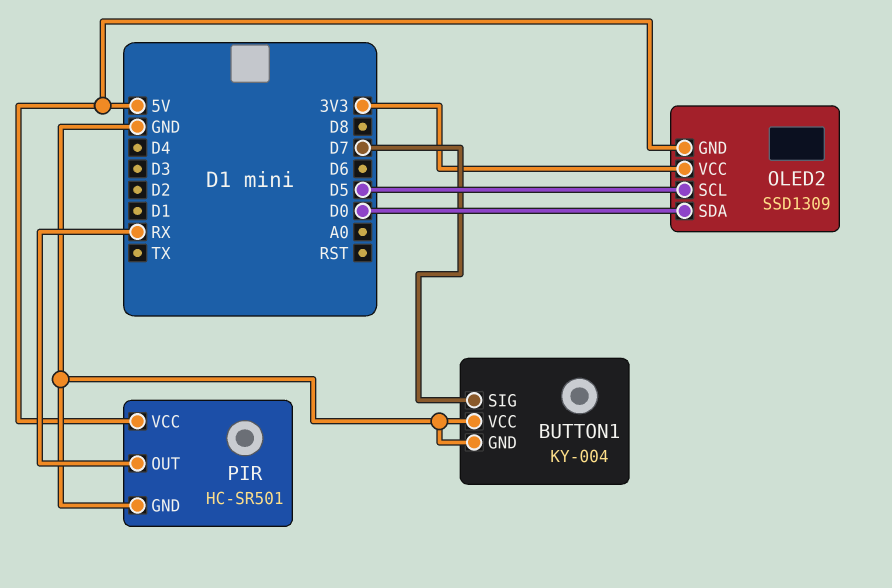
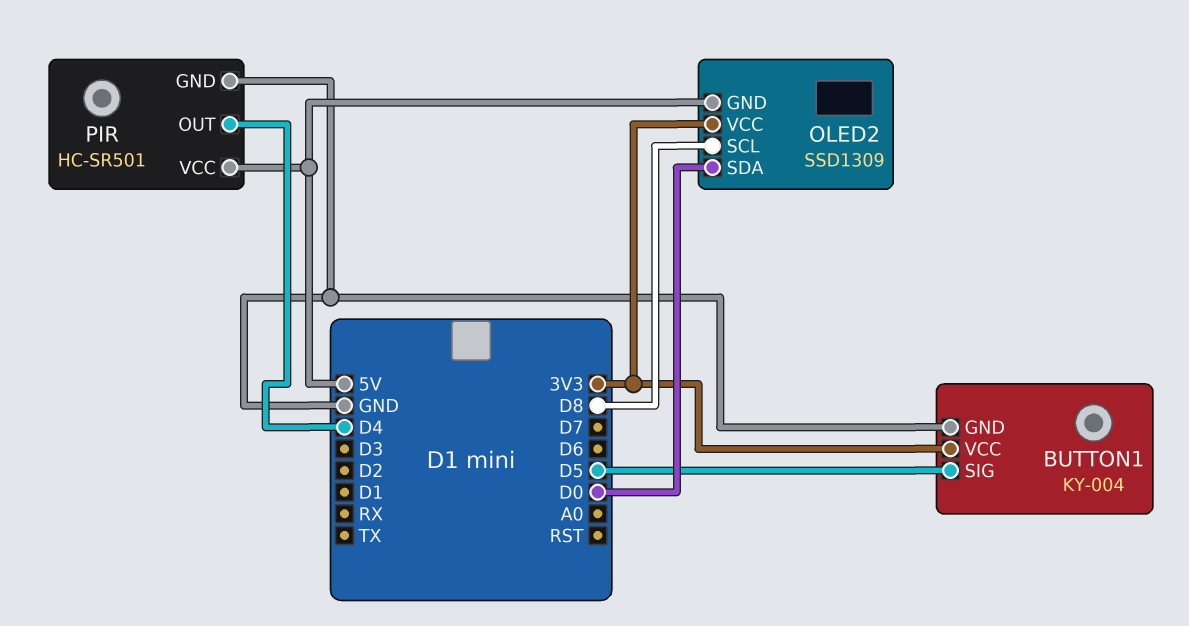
BUTTON1 pin SIG: D7 -> D5
BUTTON1 pin VCC: GND -> 3V3
OLED2 pin SCL: D5 -> D8
PIR pin OUT: RX -> D4

